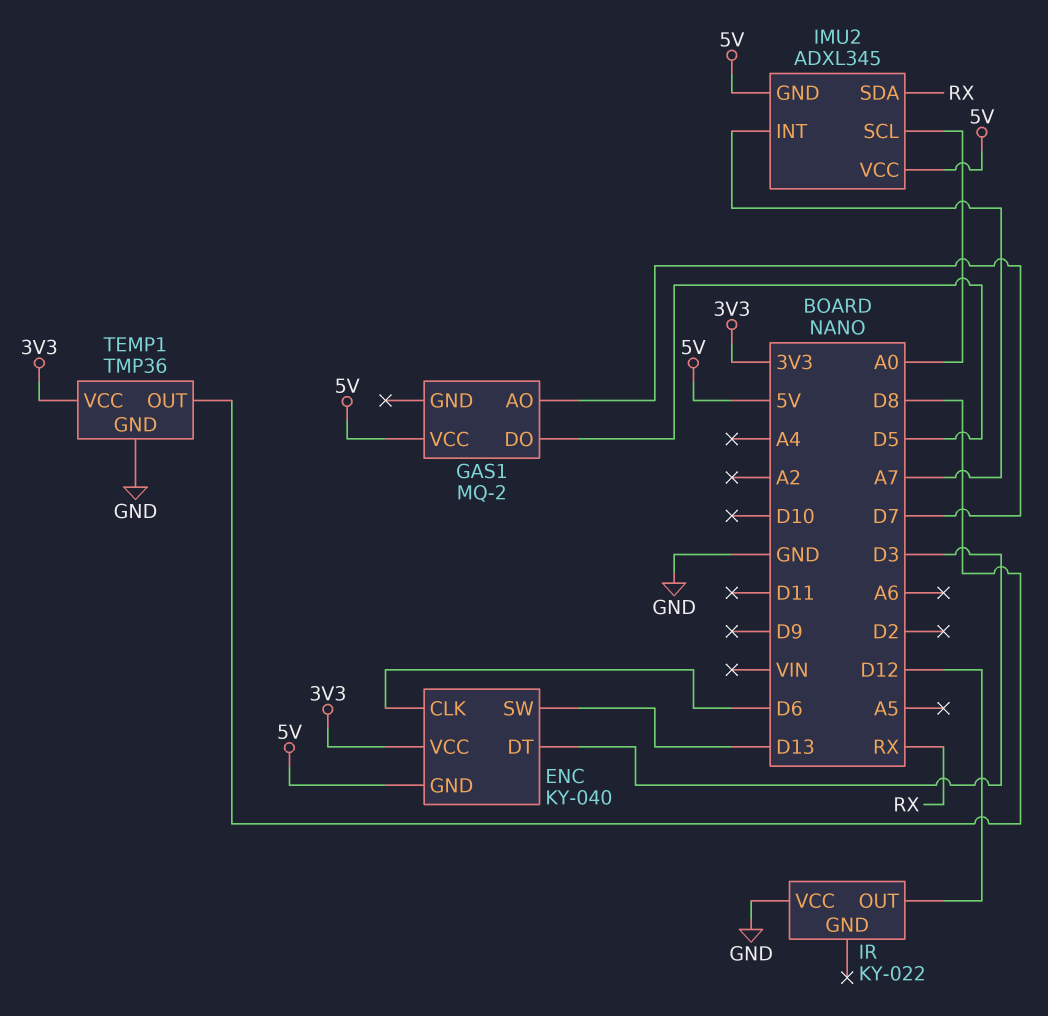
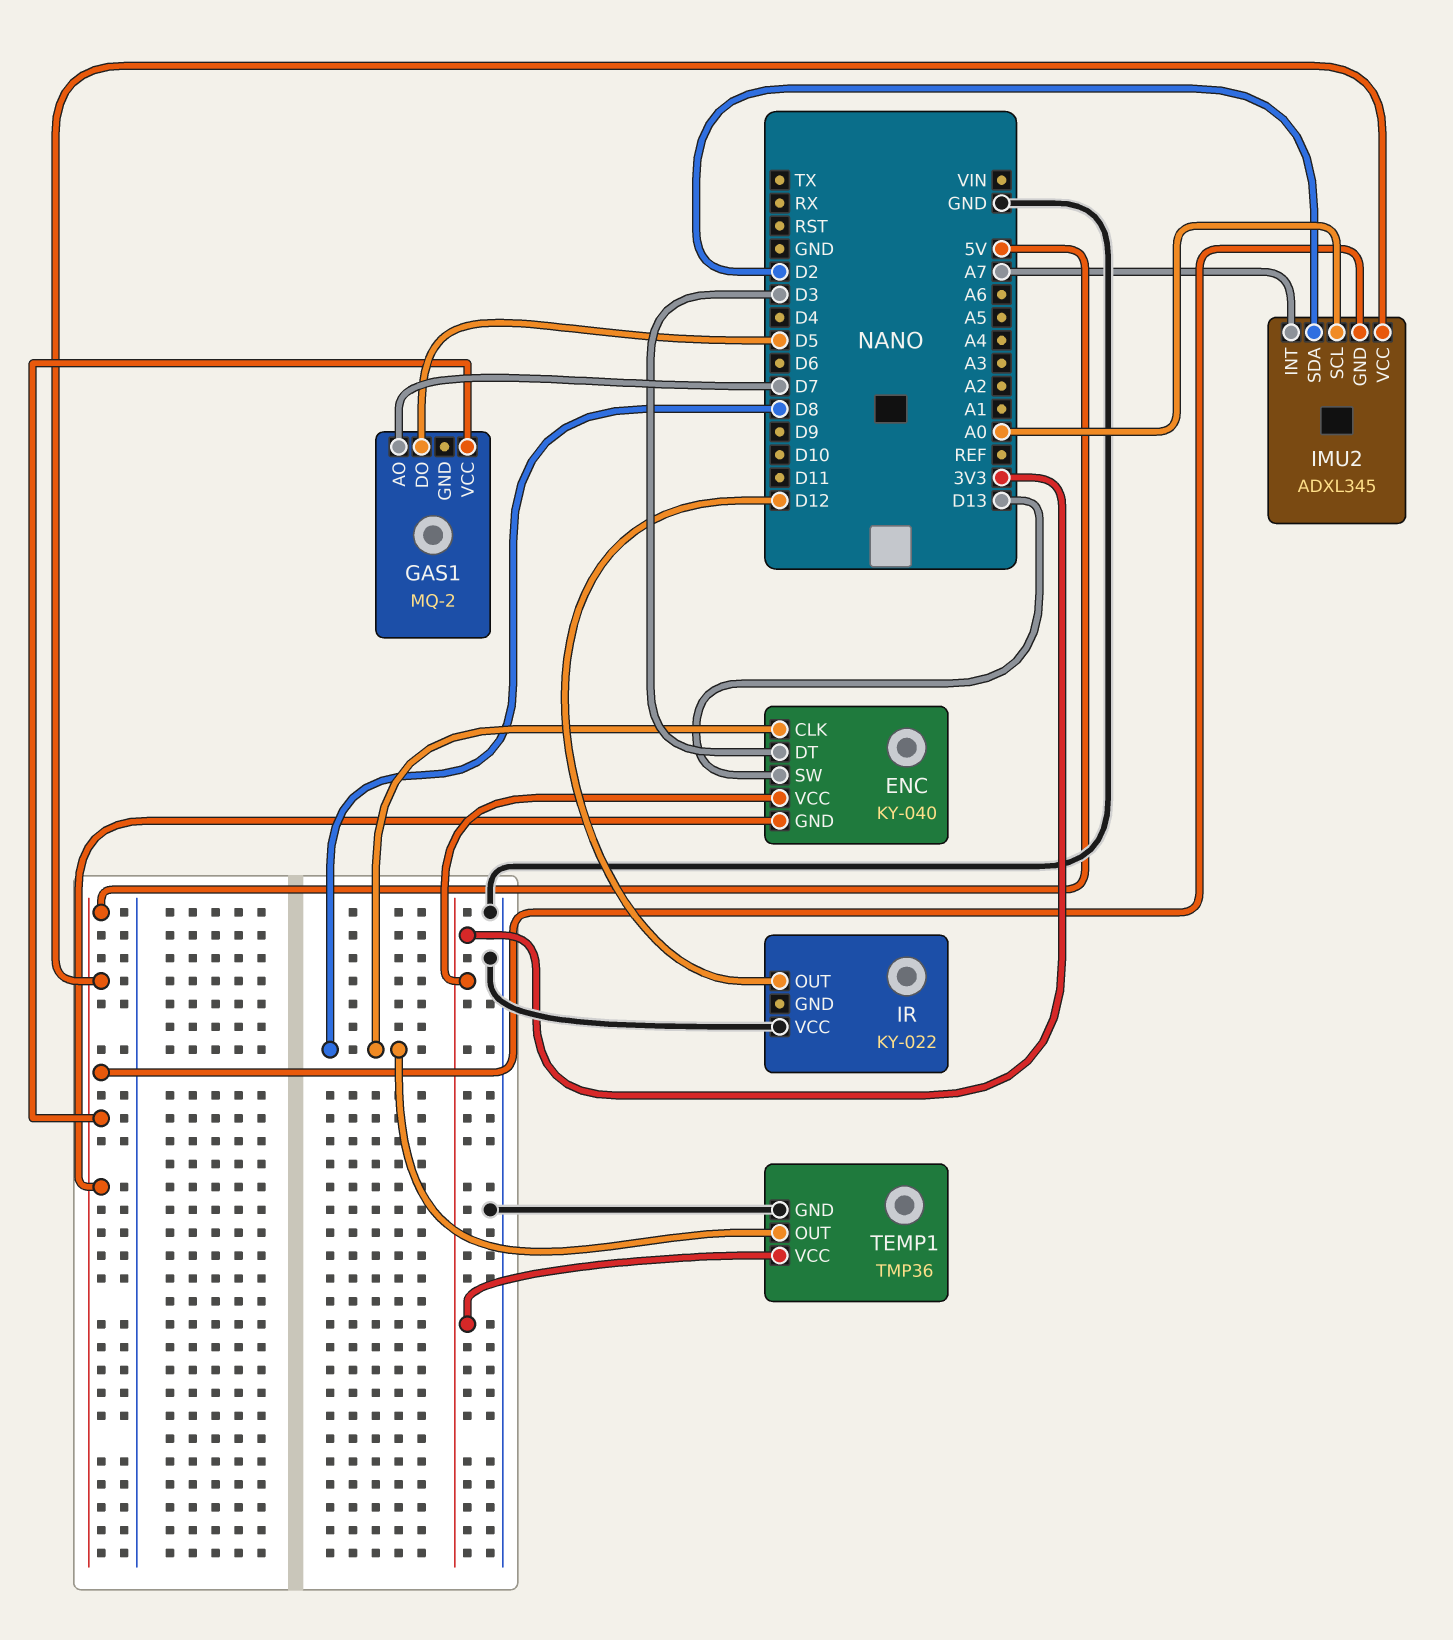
ENC pin CLK: D6 -> D8
IMU2 pin SDA: RX -> D2

